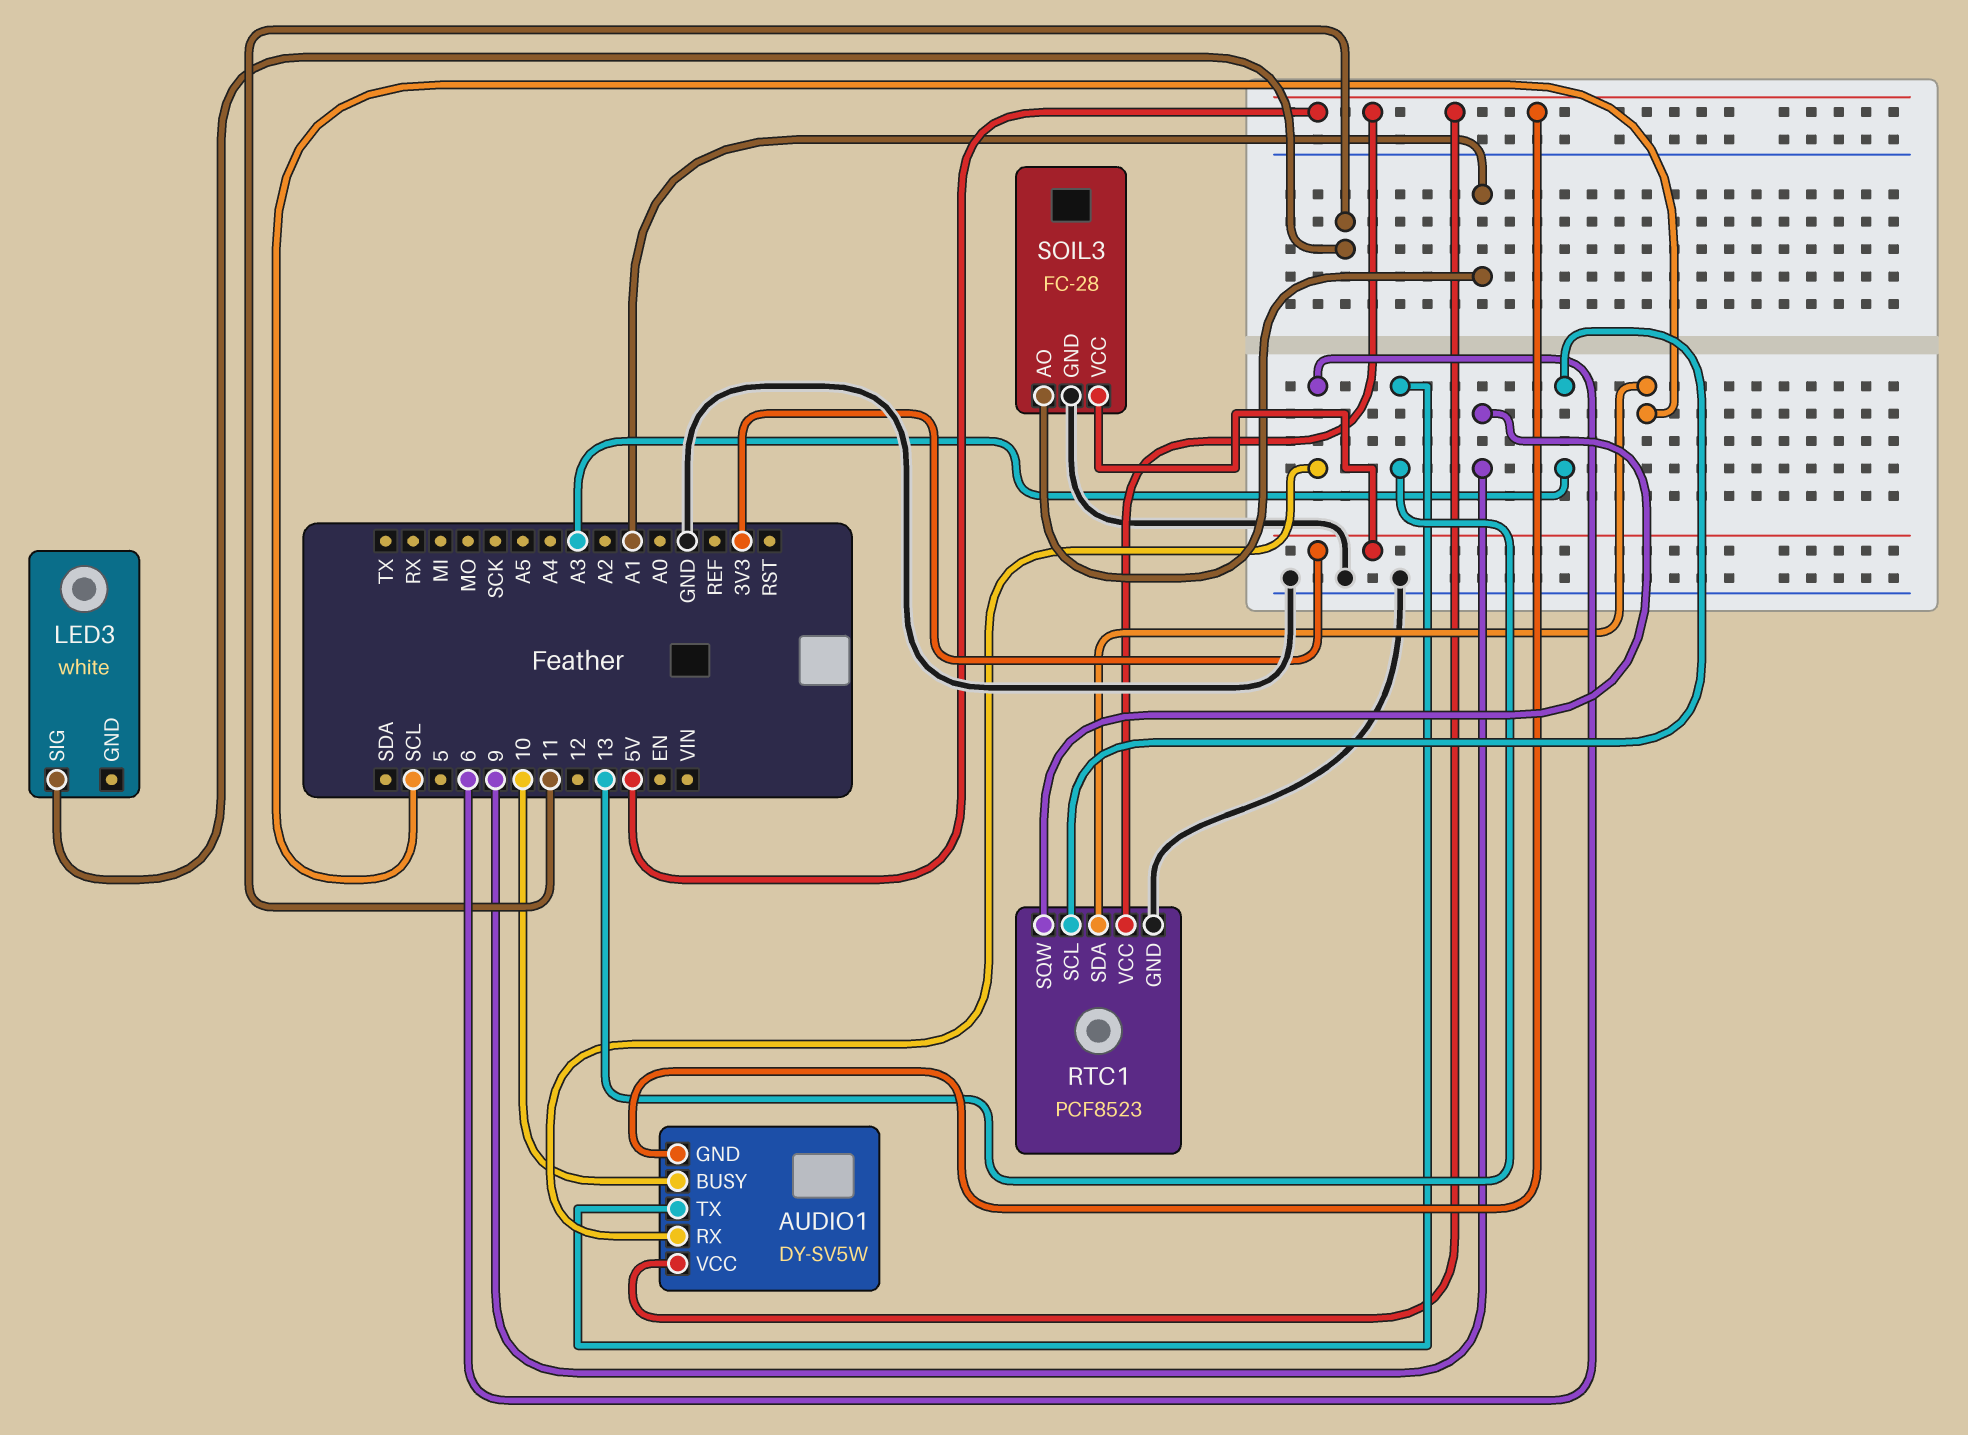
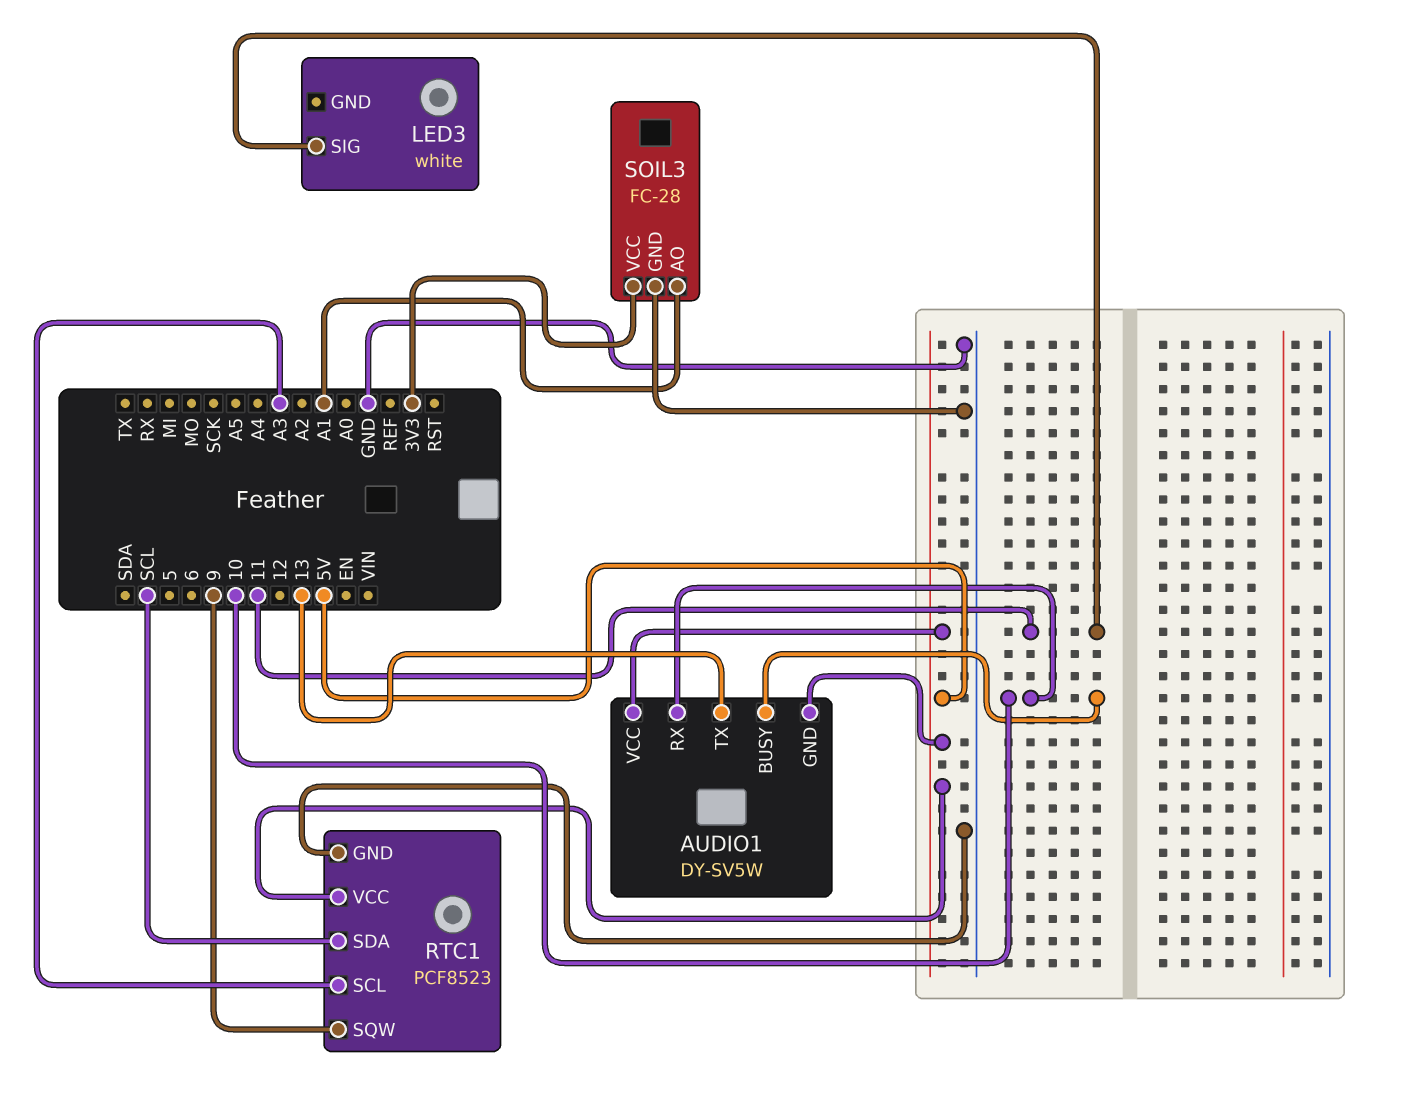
AUDIO1 pin RX: 6 -> 10

